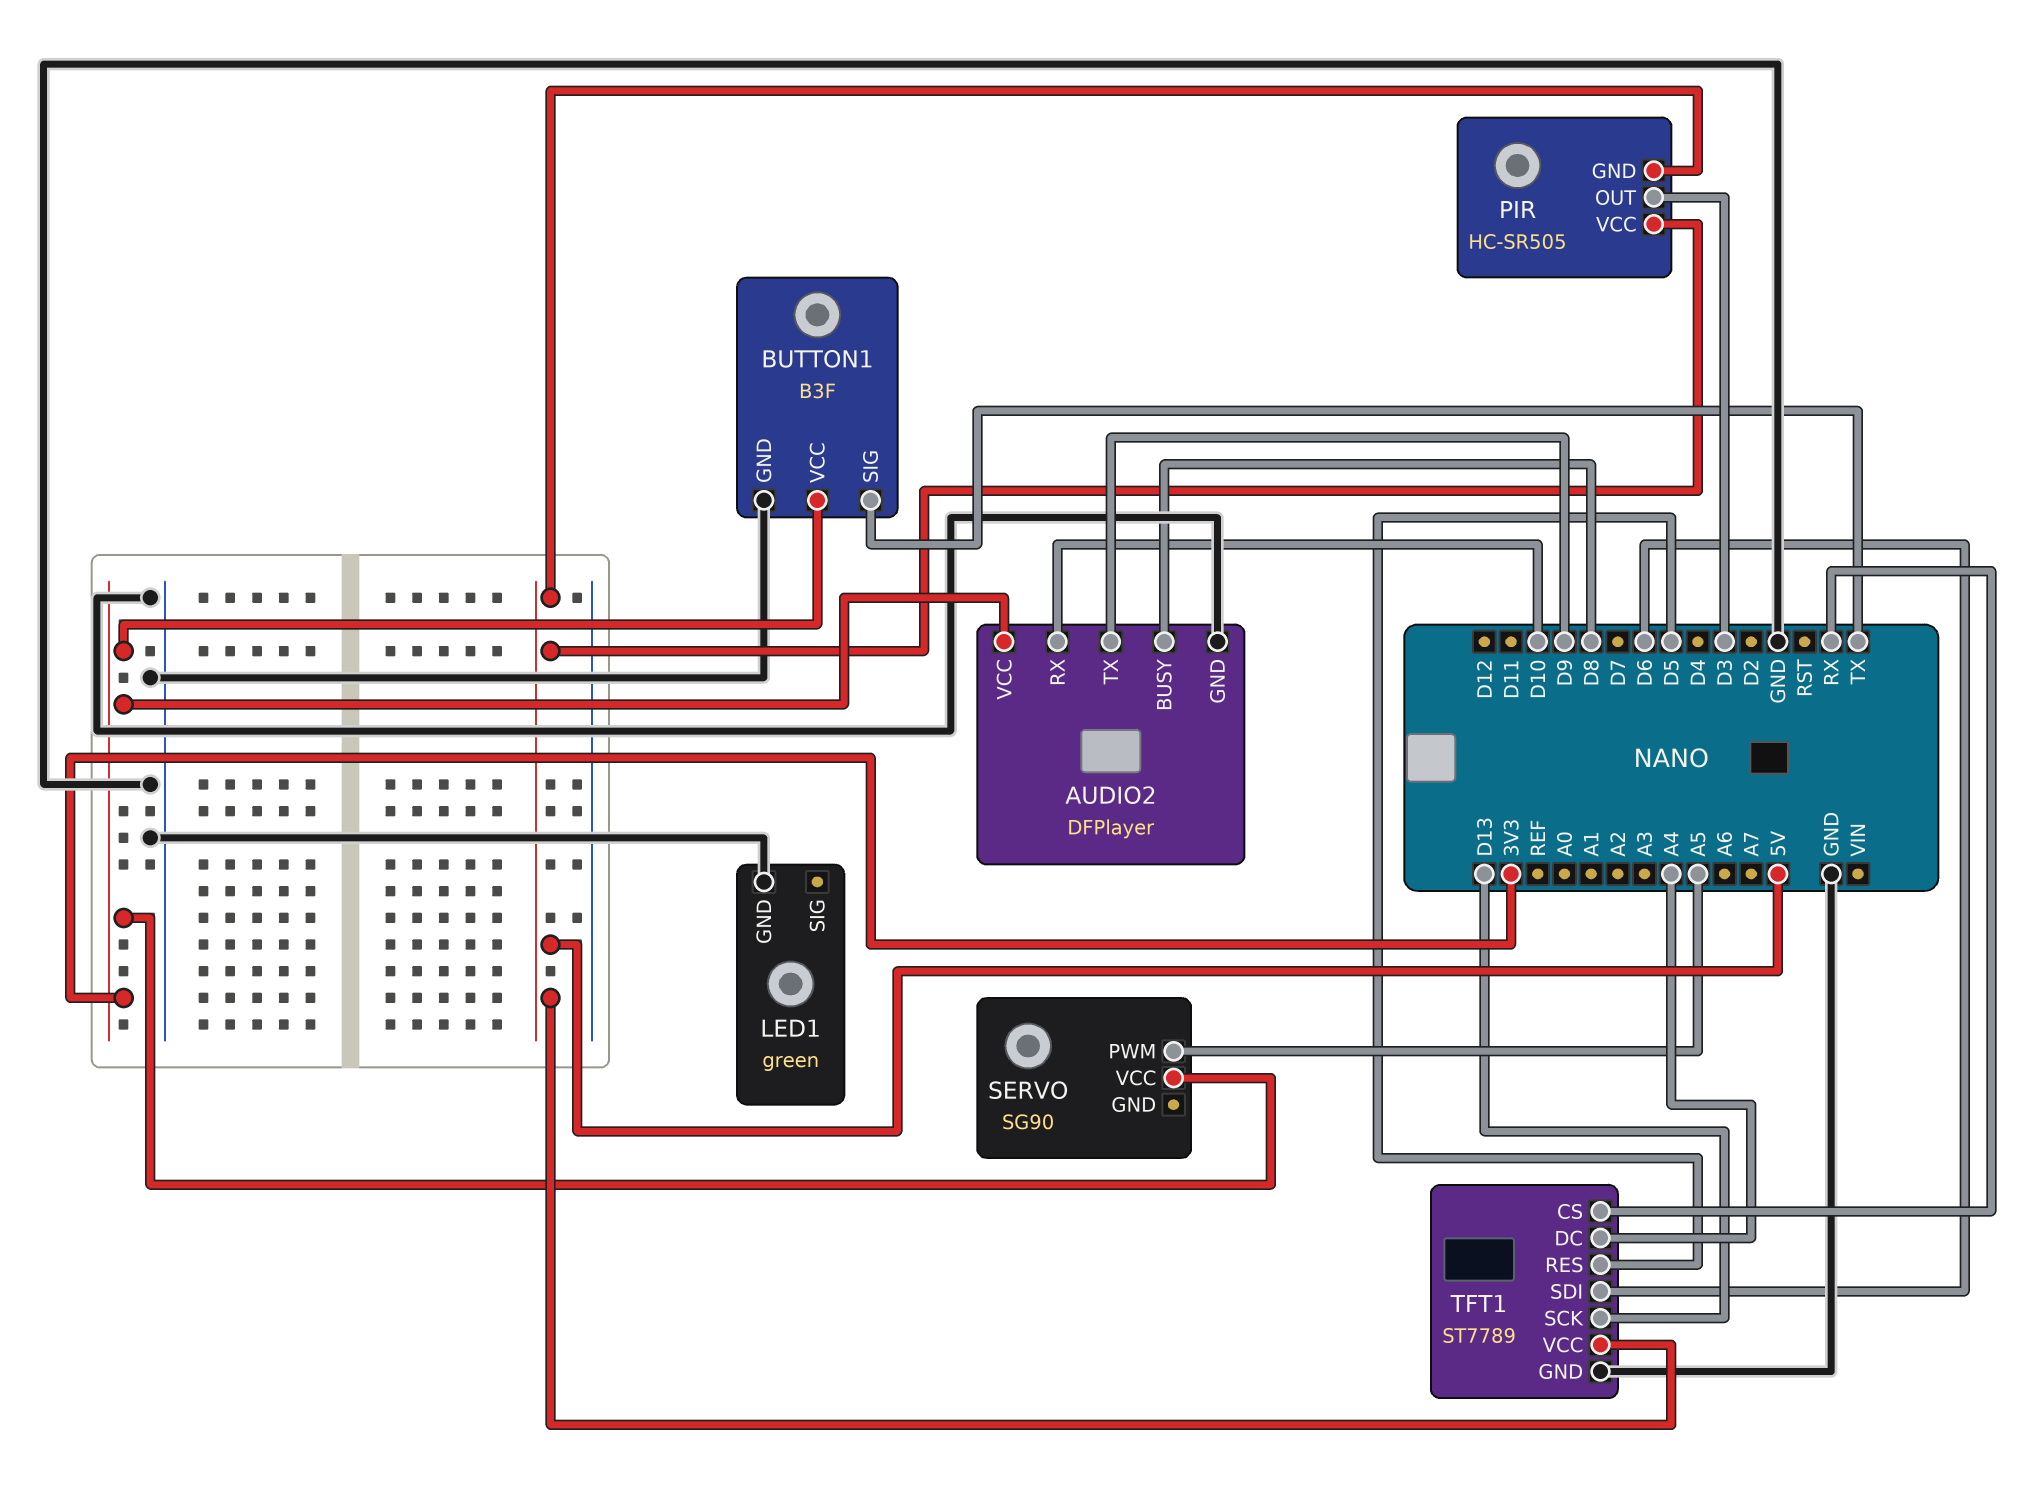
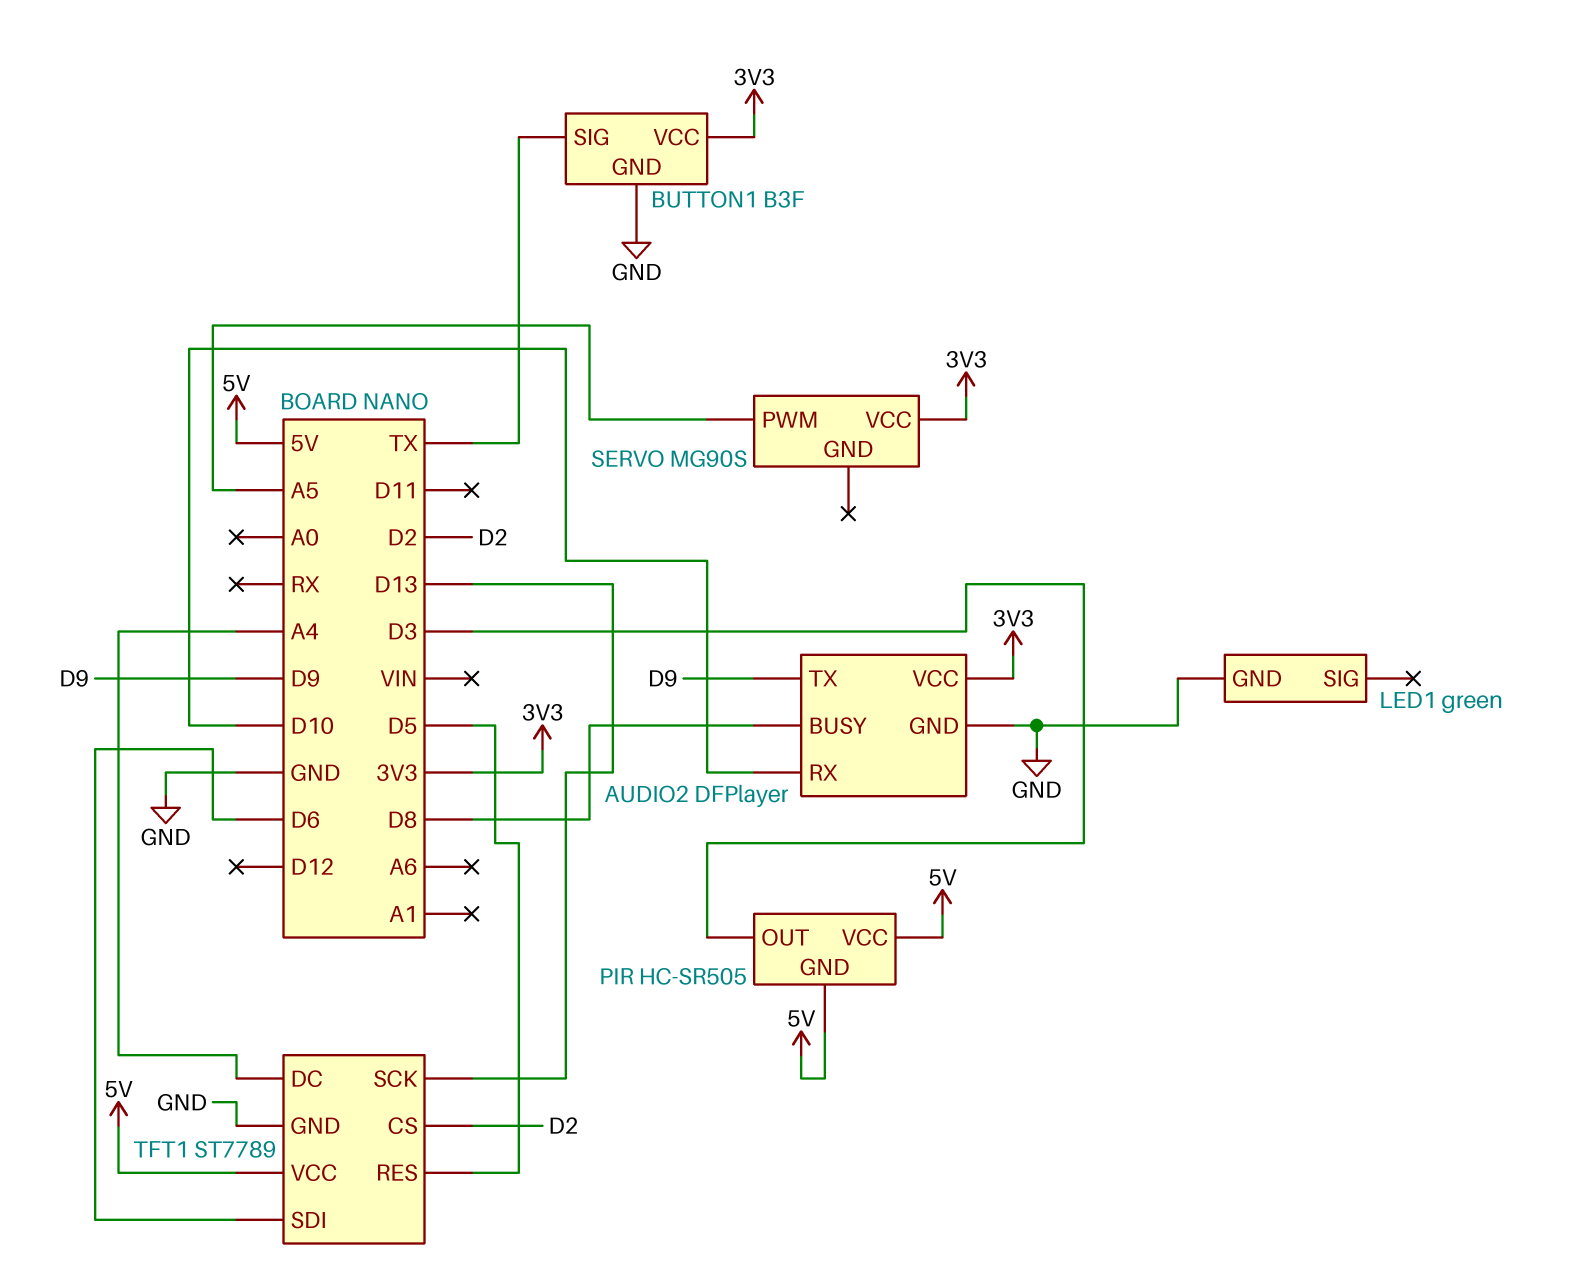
SERVO: SG90 -> MG90S
TFT1 pin CS: RX -> D2

